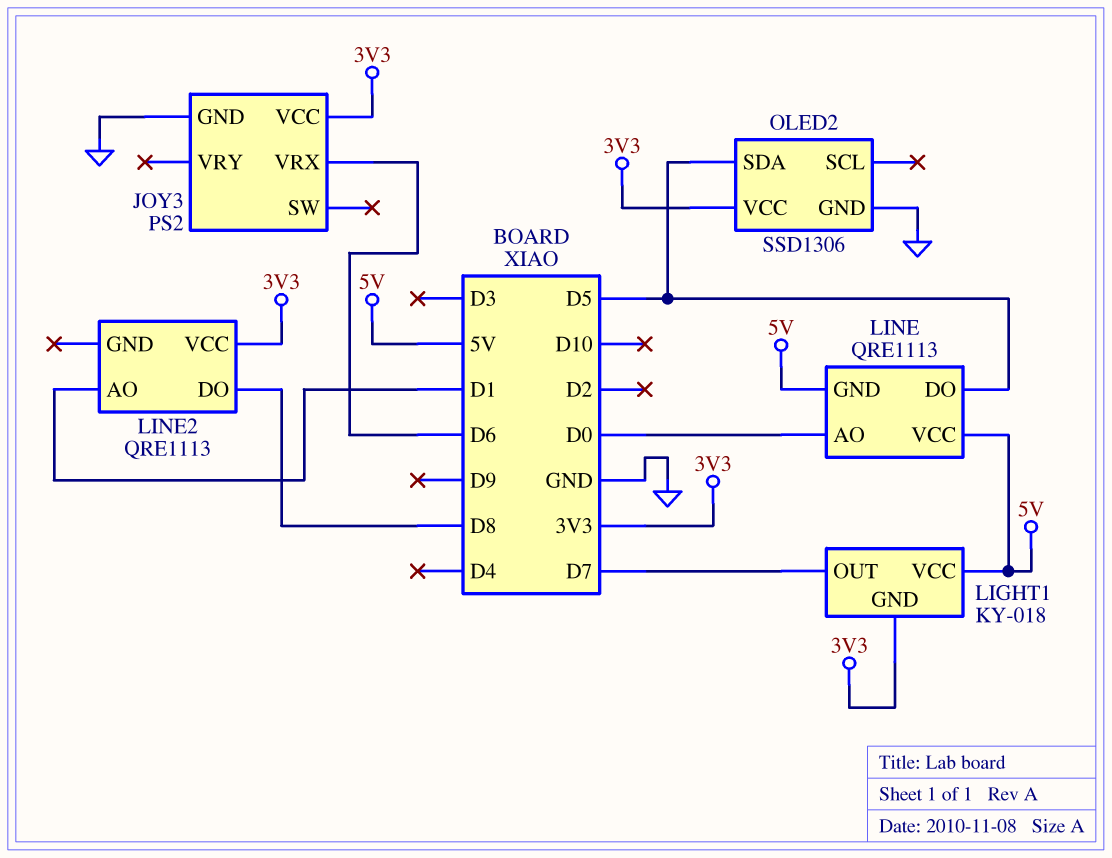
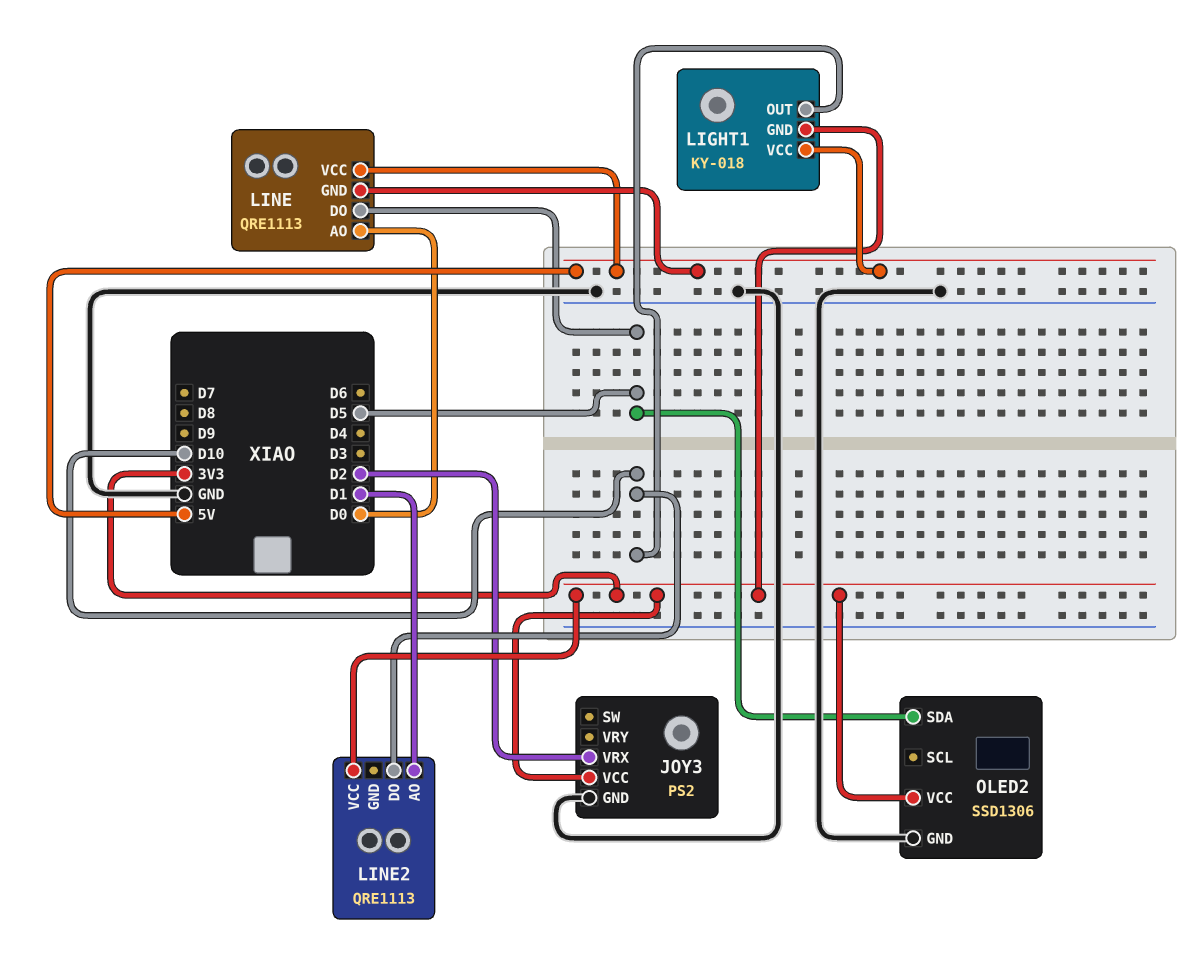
JOY3 pin VRX: D6 -> D2
LIGHT1 pin OUT: D7 -> D10
LINE2 pin DO: D8 -> D10

